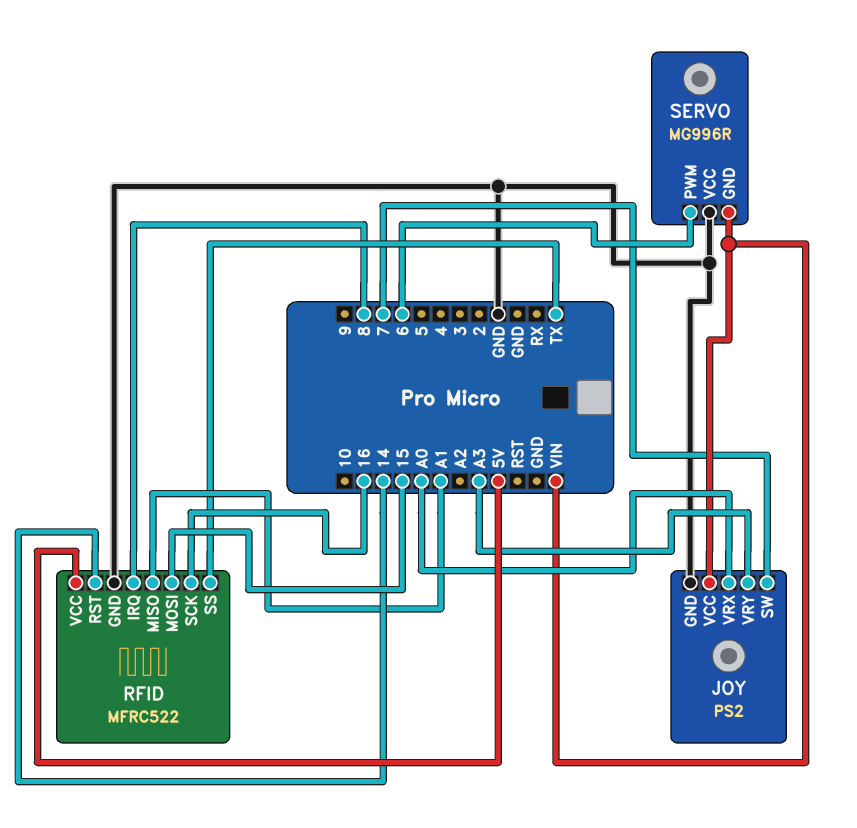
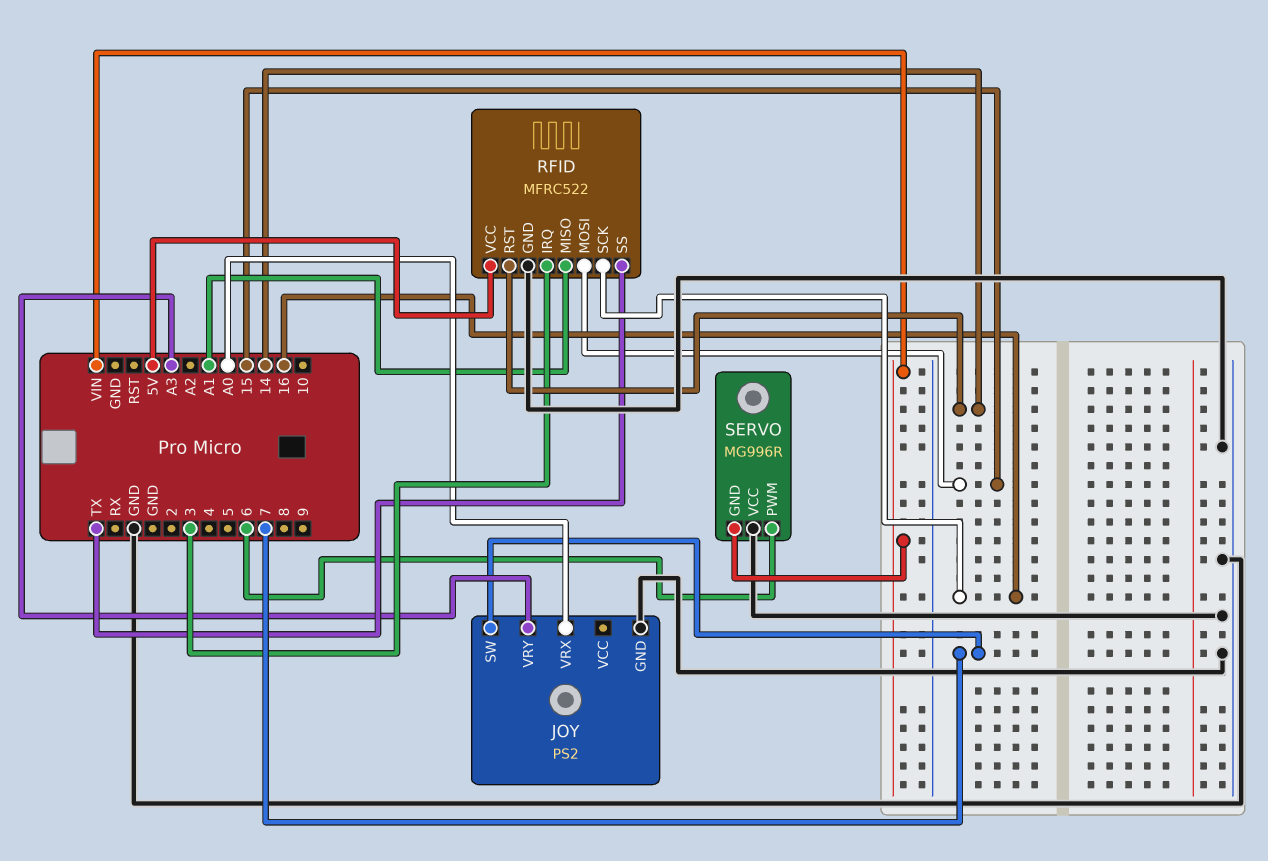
JOY pin VCC: VIN -> none
RFID pin IRQ: 8 -> 3

